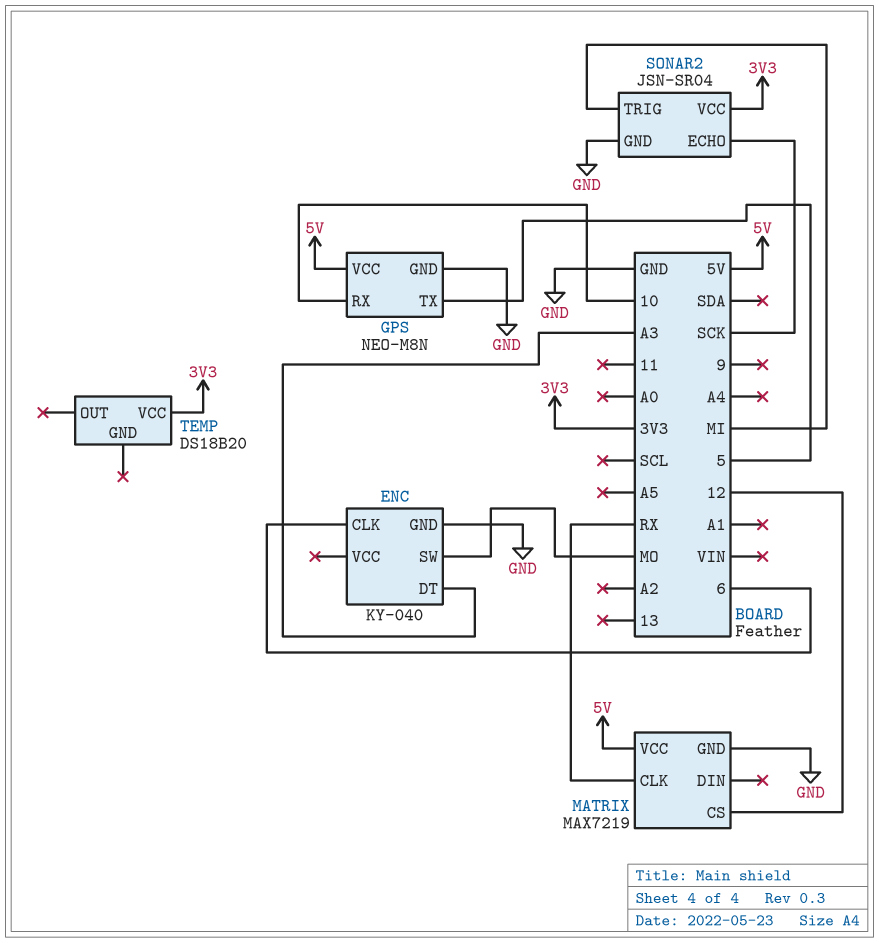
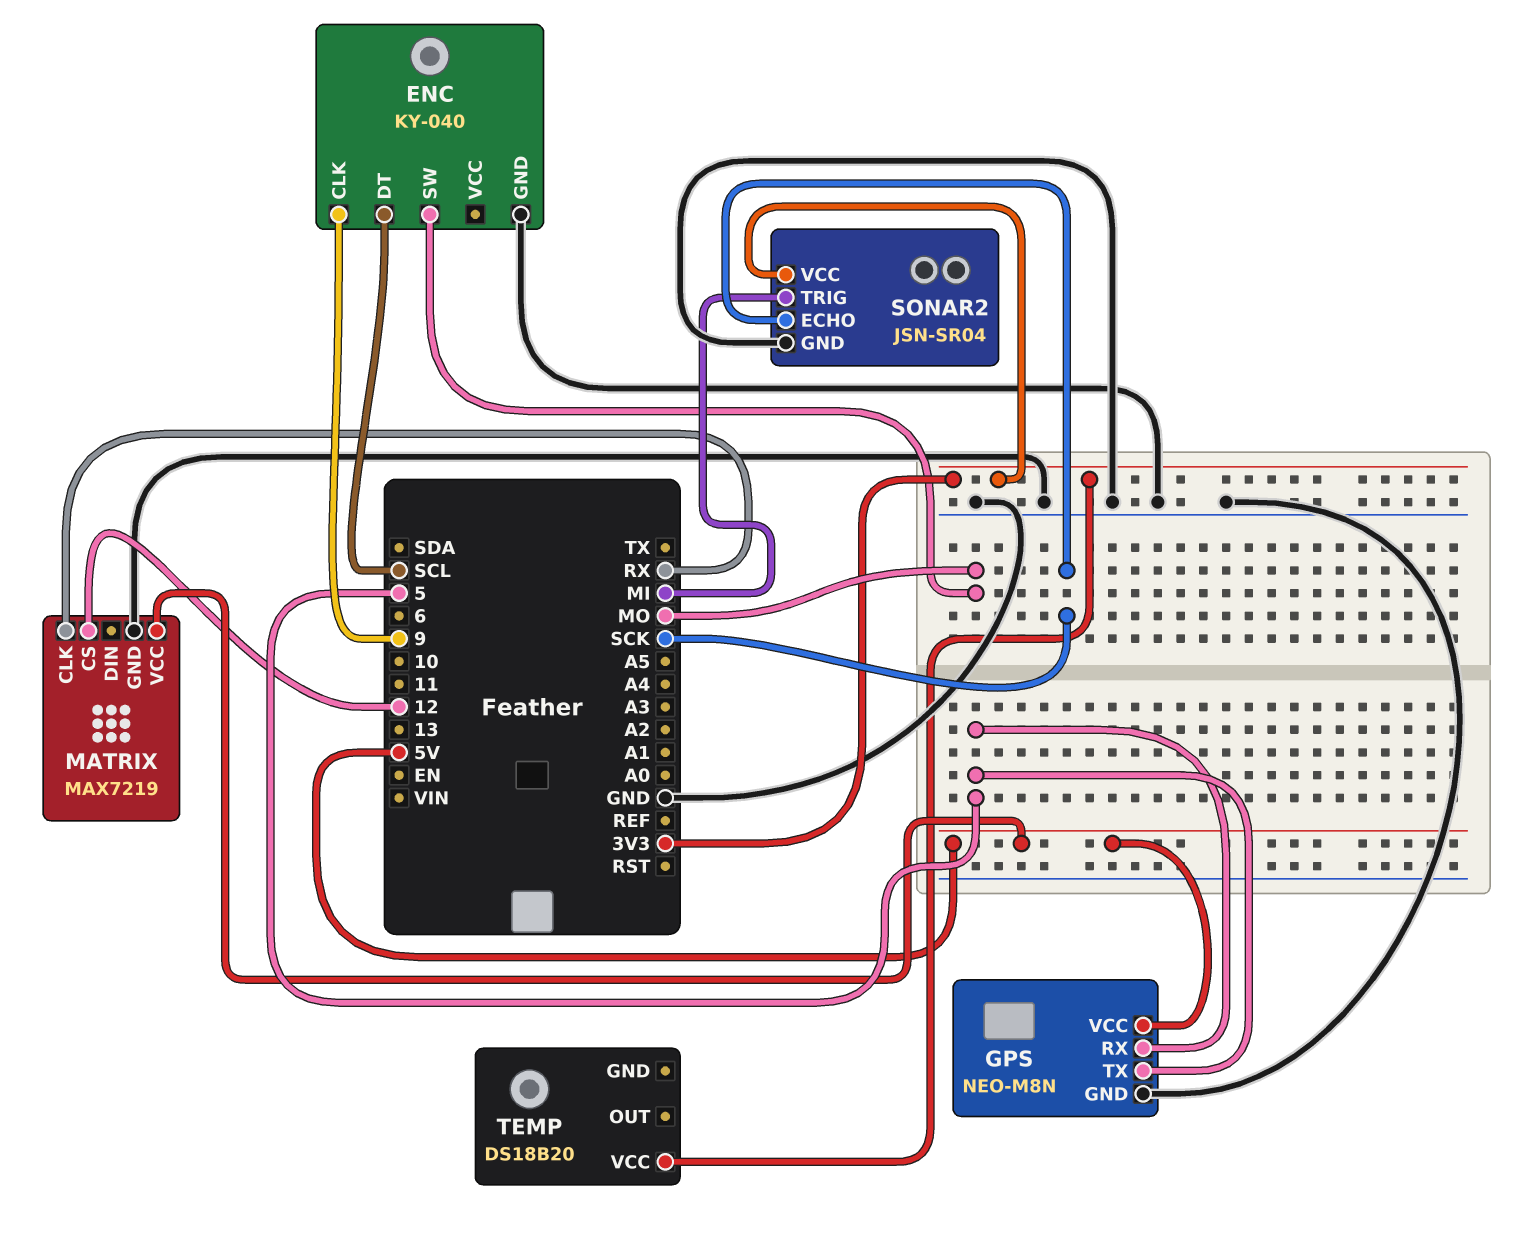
ENC pin CLK: 6 -> 9
ENC pin DT: A3 -> SCL
GPS pin RX: 10 -> 5

